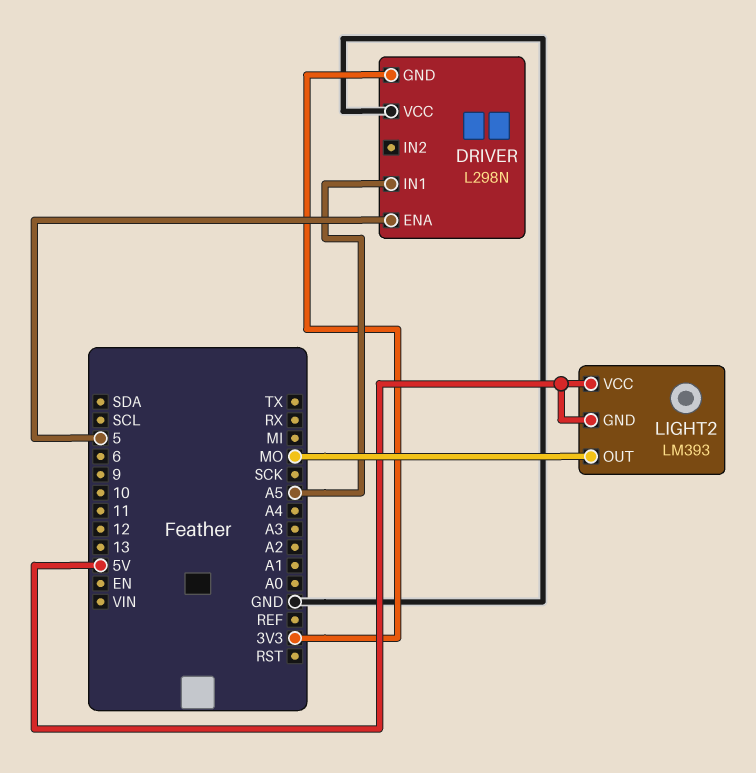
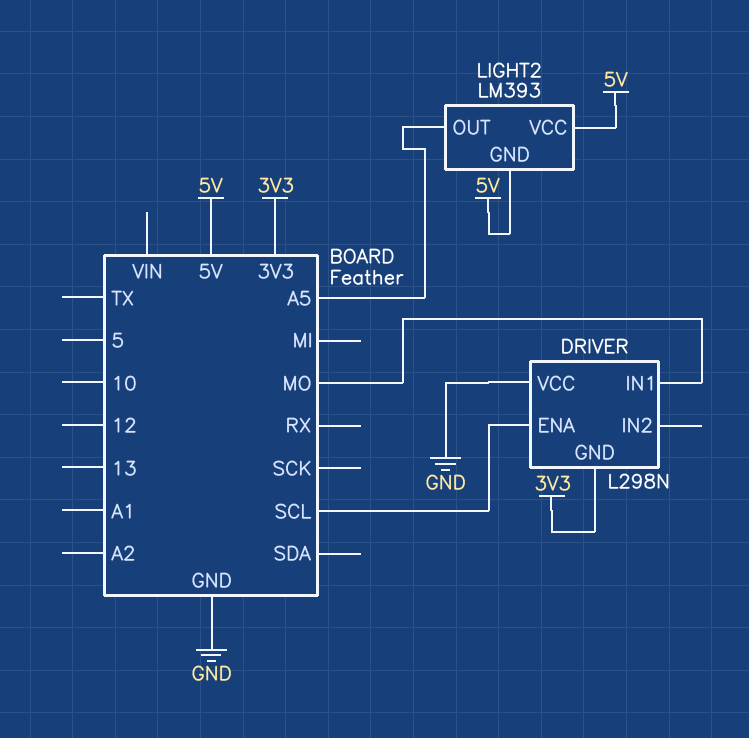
DRIVER pin ENA: 5 -> SCL
DRIVER pin IN1: A5 -> MO
LIGHT2 pin OUT: MO -> A5

